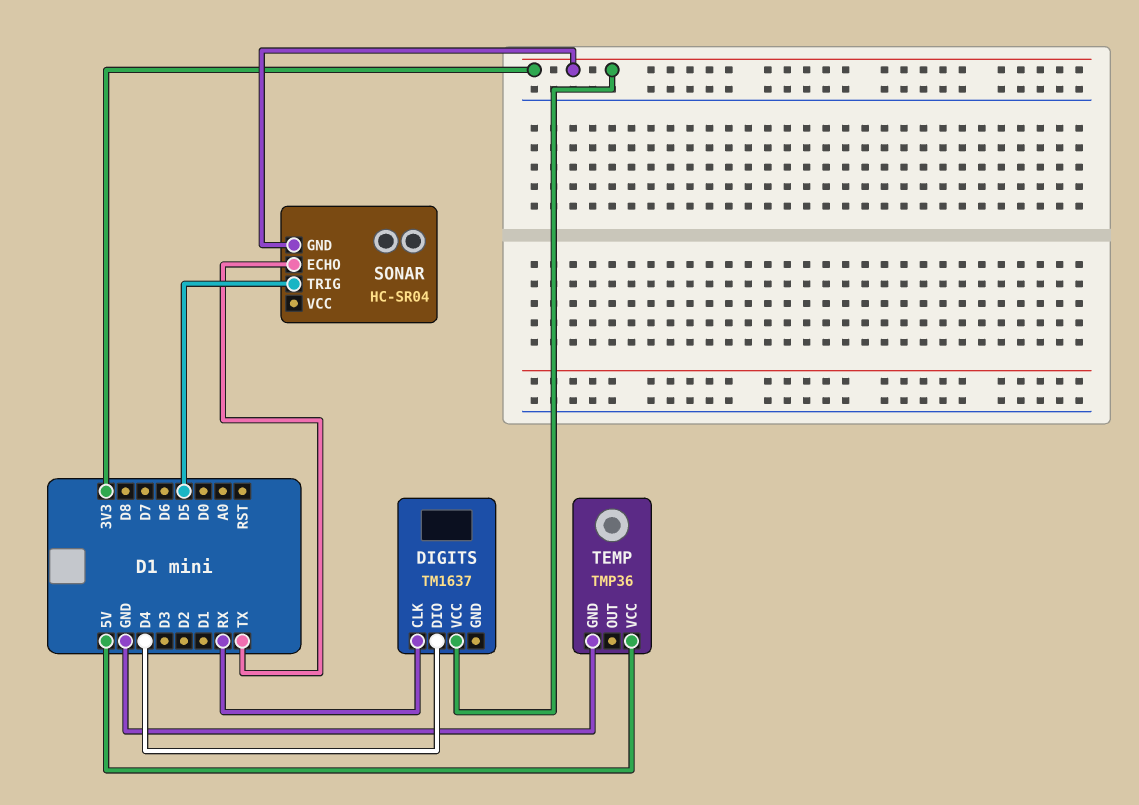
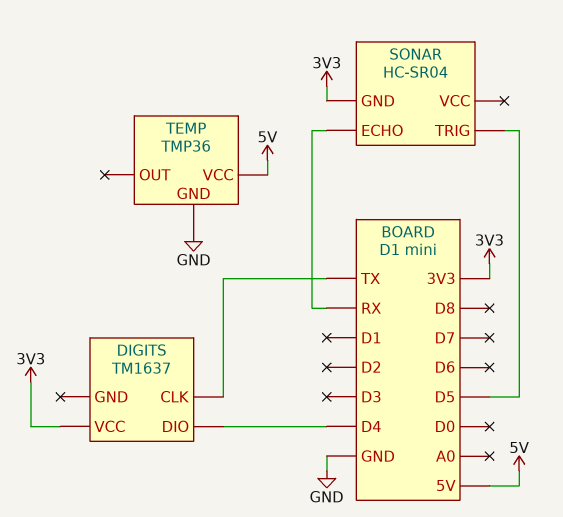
DIGITS pin CLK: RX -> TX
SONAR pin ECHO: TX -> RX

